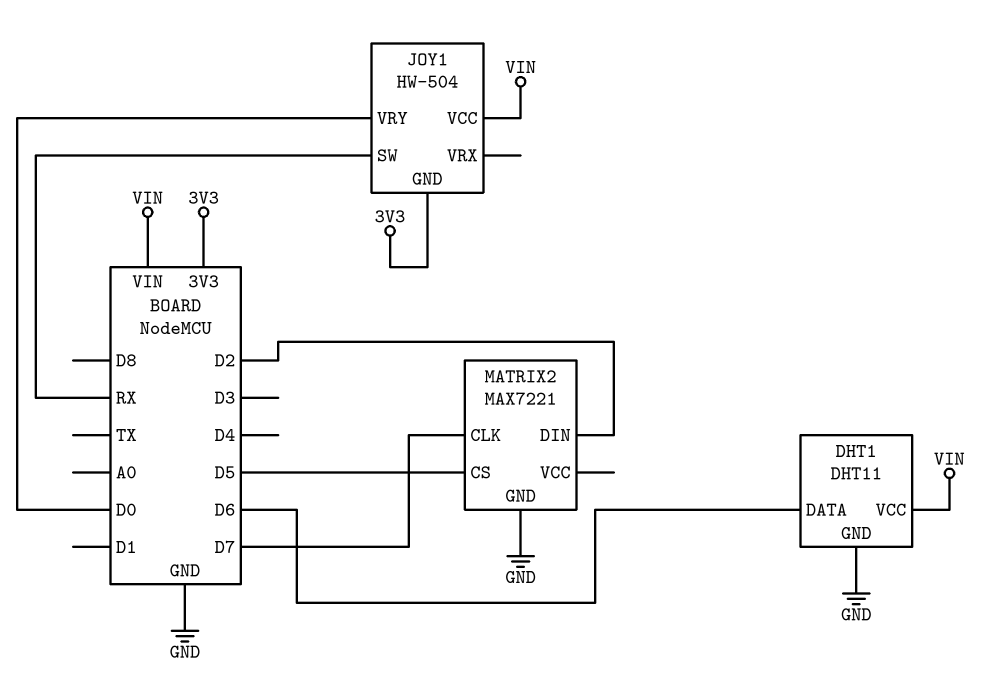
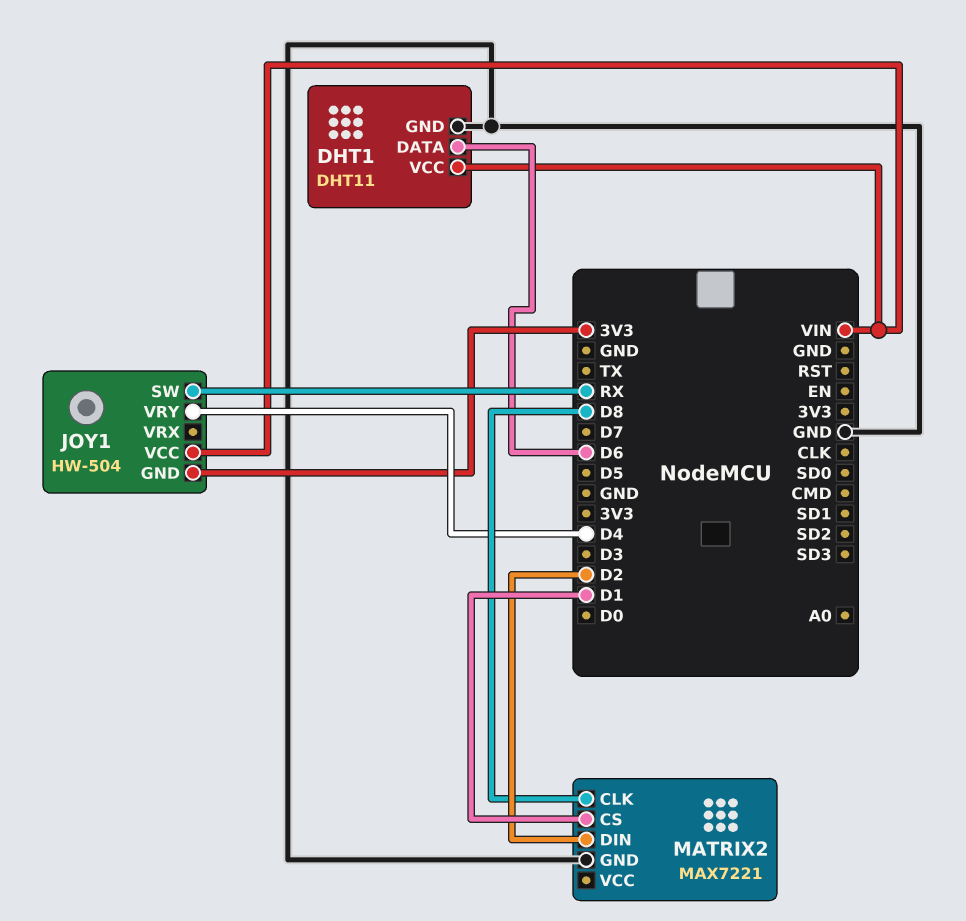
JOY1 pin VRY: D0 -> D4
MATRIX2 pin CLK: D7 -> D8
MATRIX2 pin CS: D5 -> D1

